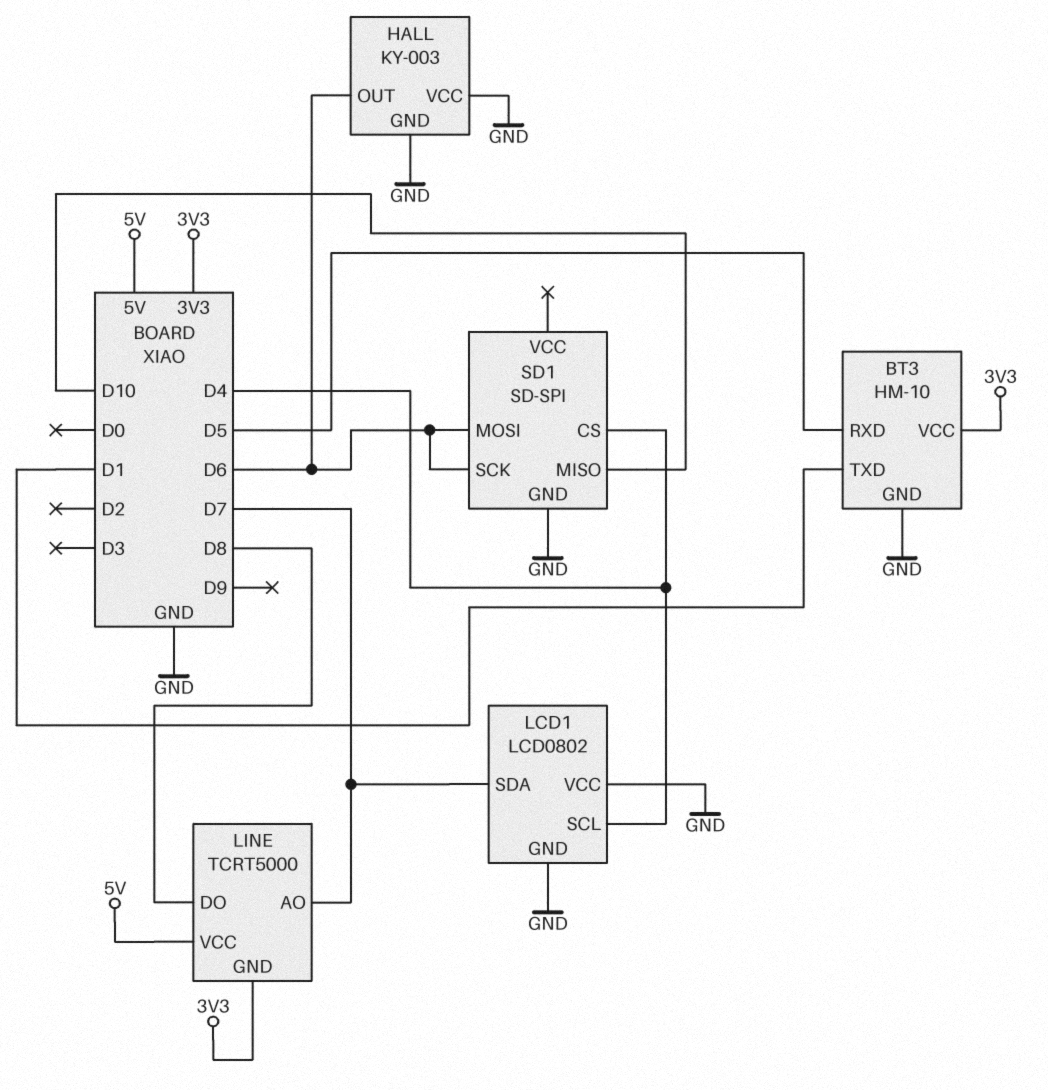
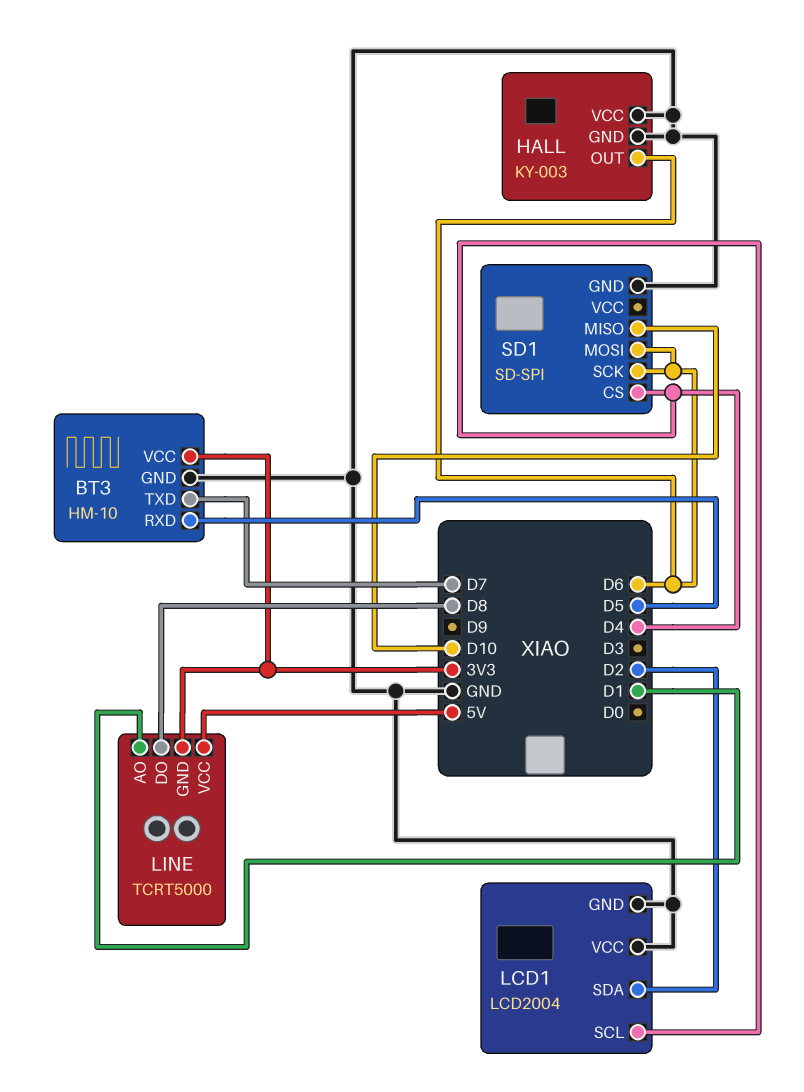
BT3 pin TXD: D1 -> D7
LCD1: LCD0802 -> LCD2004
LCD1 pin SDA: D7 -> D2
LINE pin AO: D7 -> D1

